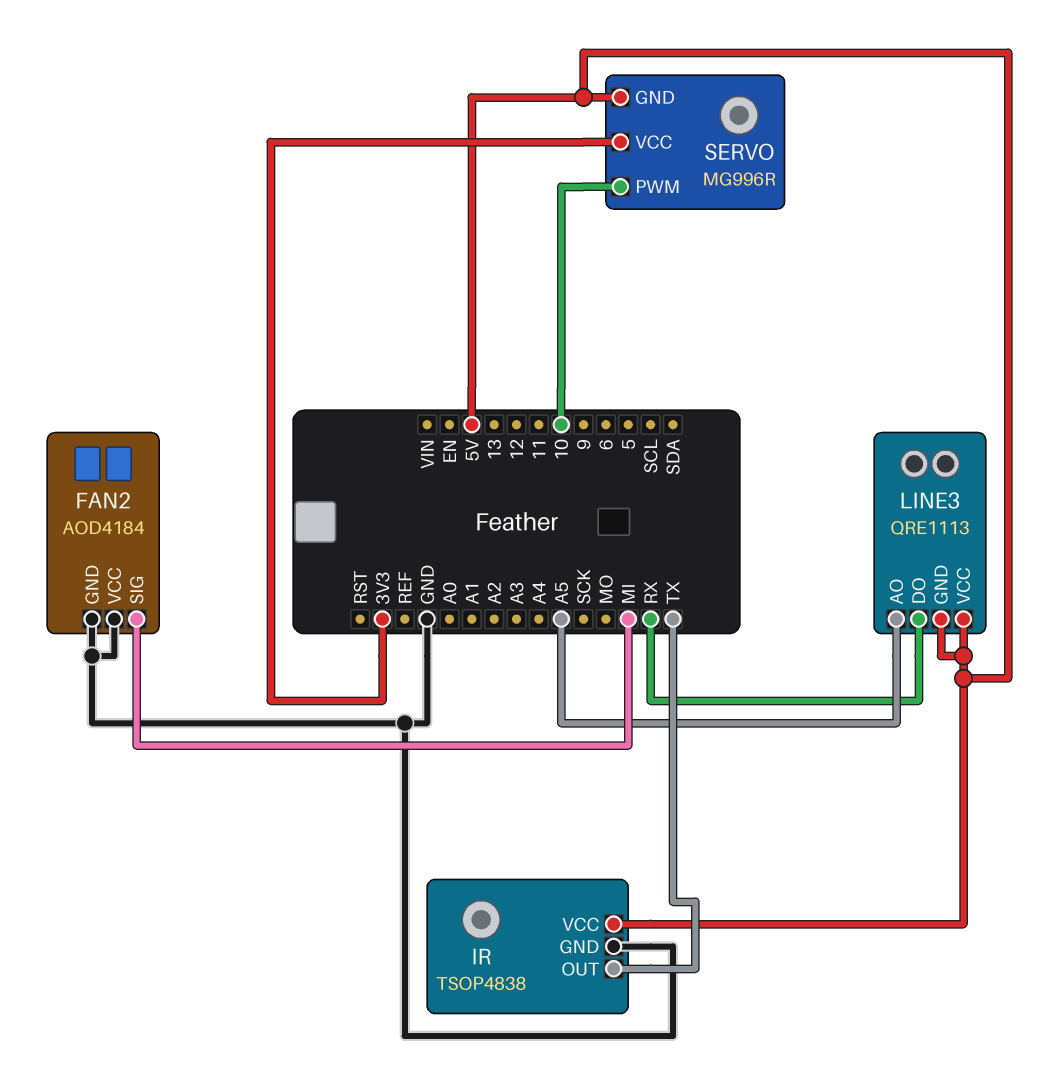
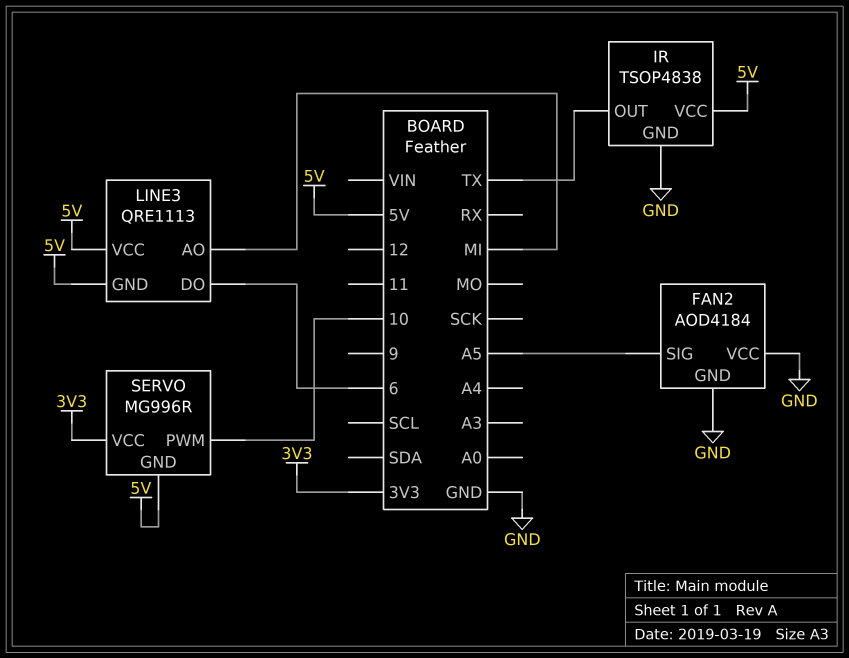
FAN2 pin SIG: MI -> A5
LINE3 pin AO: A5 -> MI
LINE3 pin DO: RX -> 6

